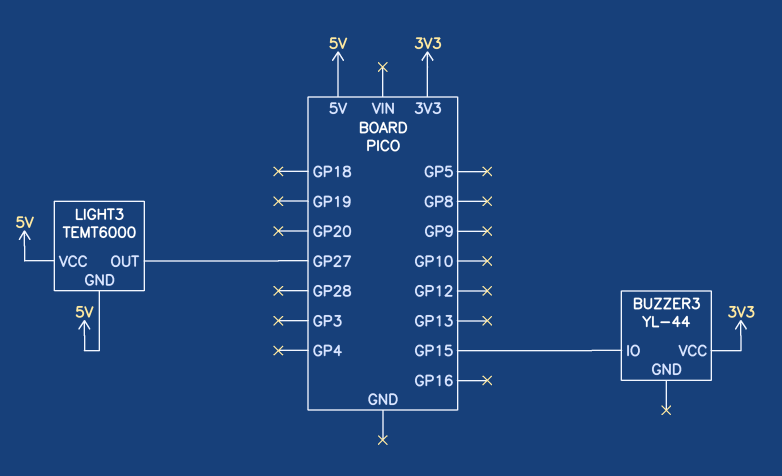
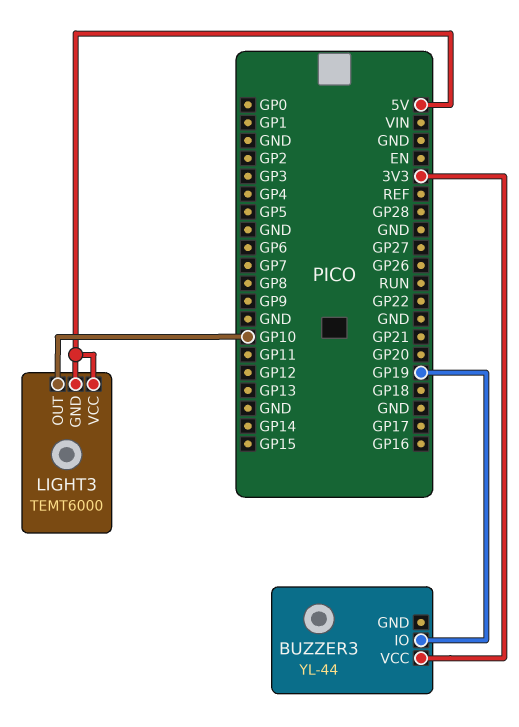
BUZZER3 pin IO: GP15 -> GP19
LIGHT3 pin OUT: GP27 -> GP10

